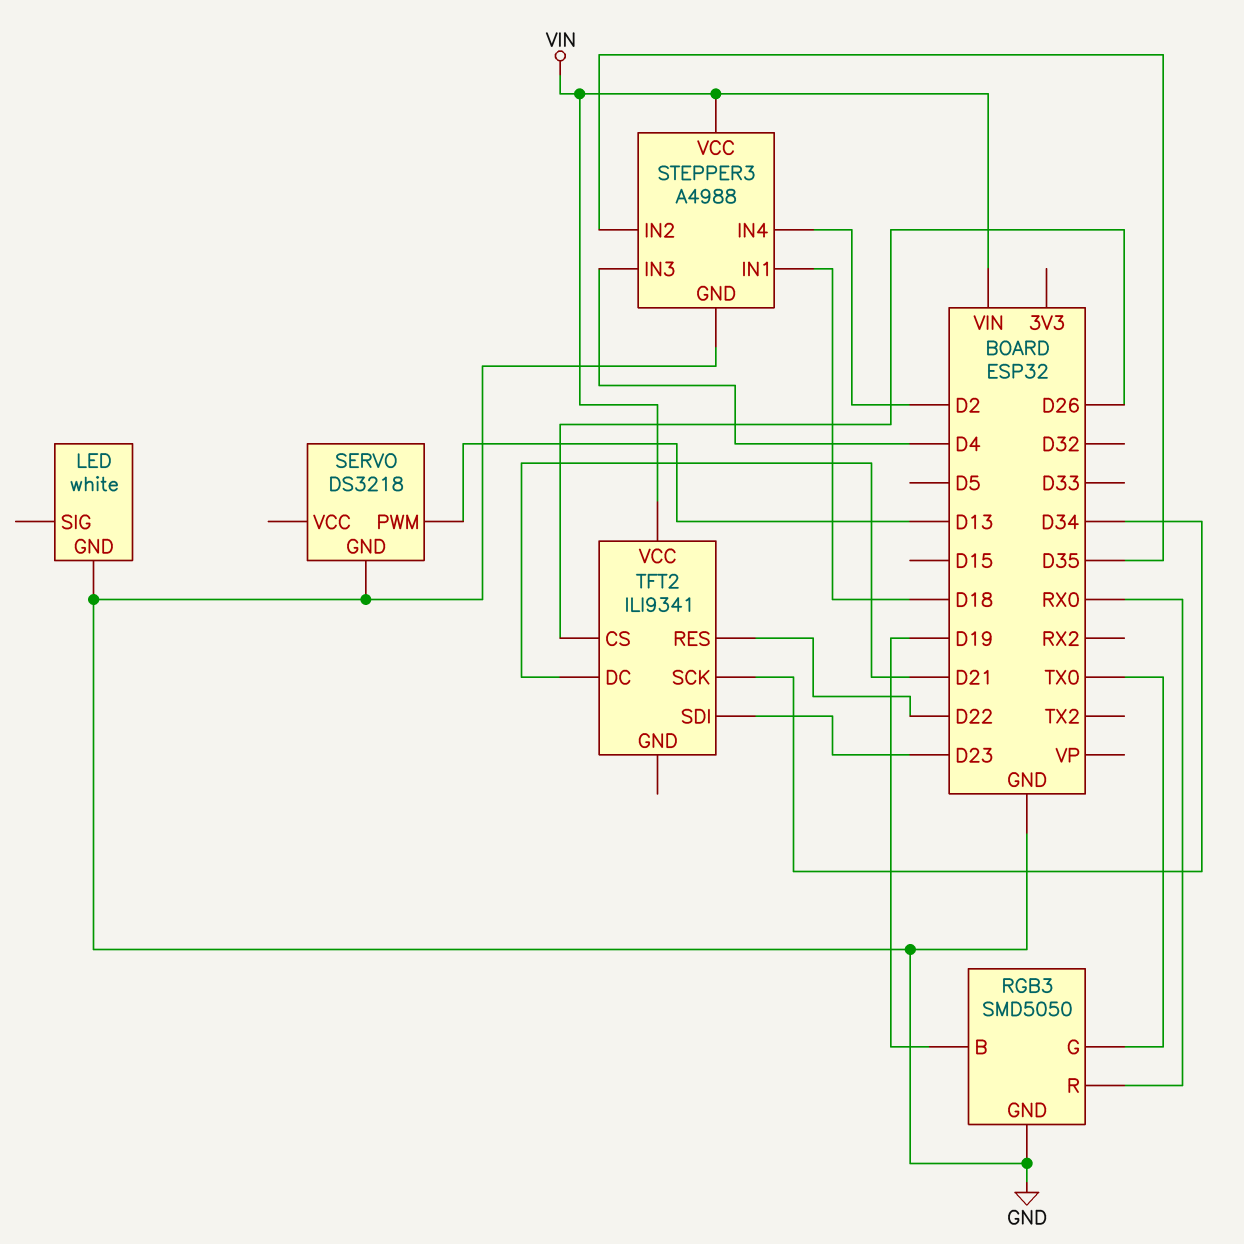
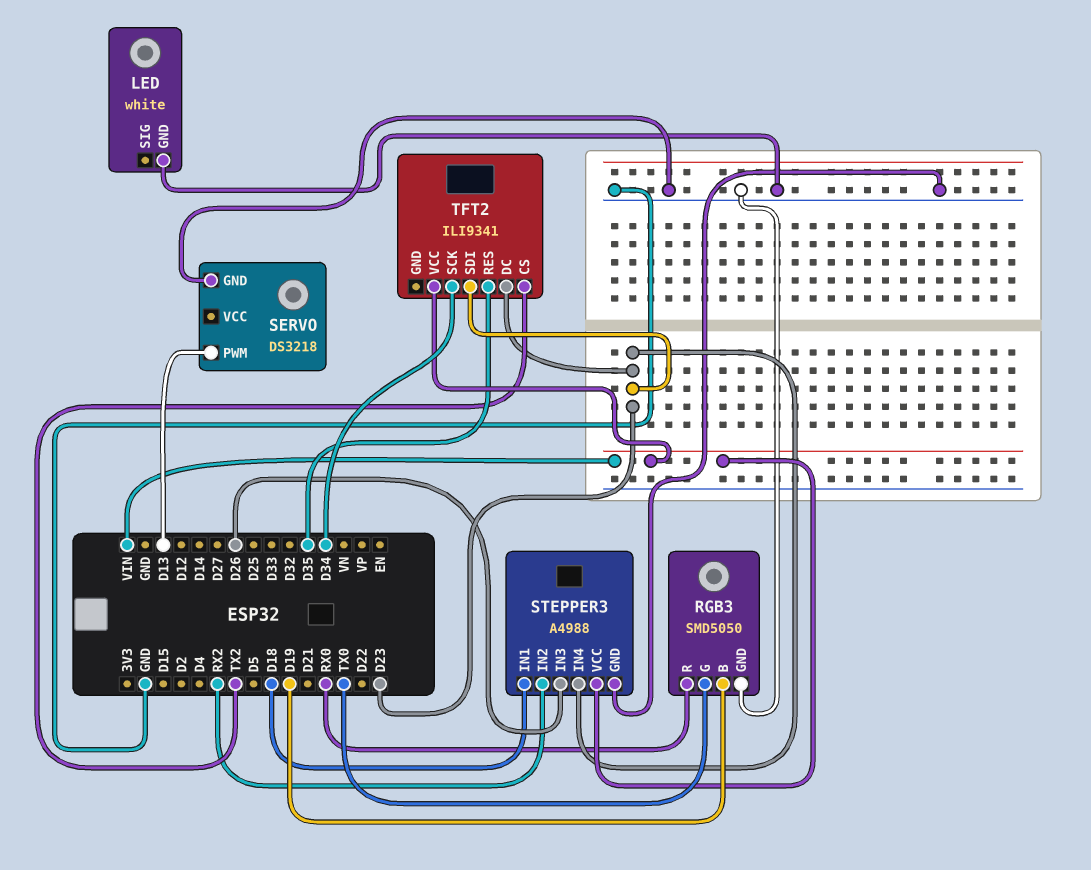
STEPPER3 pin IN2: D35 -> RX2
STEPPER3 pin IN3: D4 -> D26
STEPPER3 pin IN4: D2 -> D23
TFT2 pin CS: D26 -> TX2
TFT2 pin DC: D21 -> D23
TFT2 pin RES: D22 -> D35

